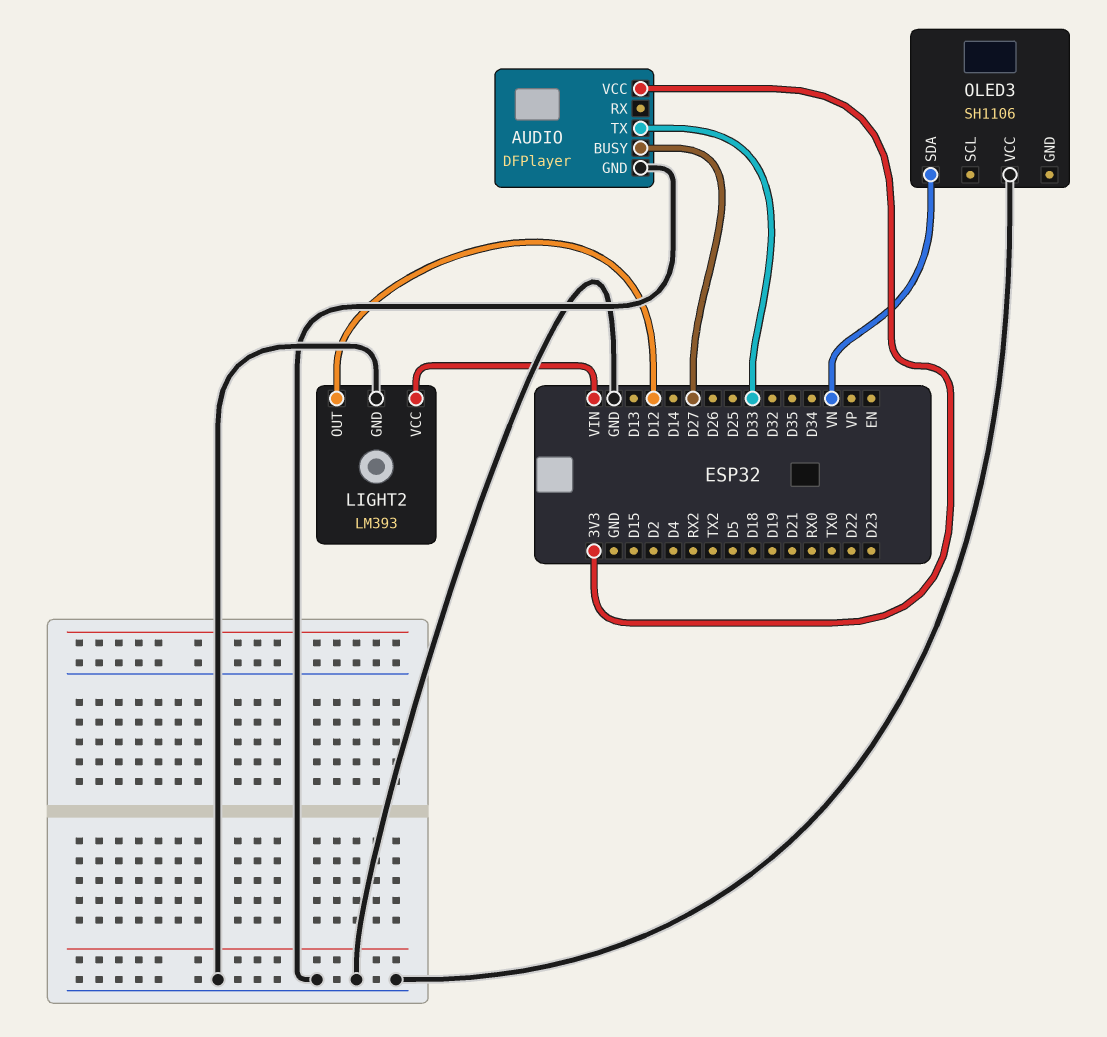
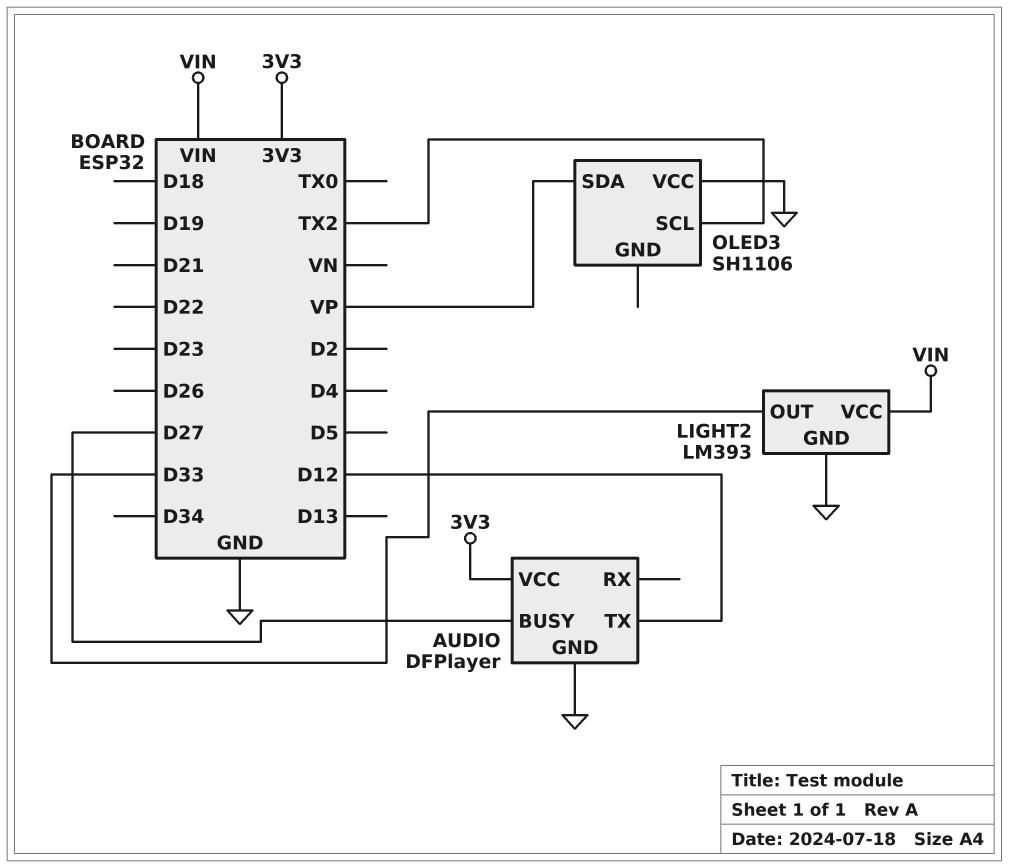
AUDIO pin TX: D33 -> D12
LIGHT2 pin OUT: D12 -> D33
OLED3 pin SCL: none -> TX2
OLED3 pin SDA: VN -> VP

